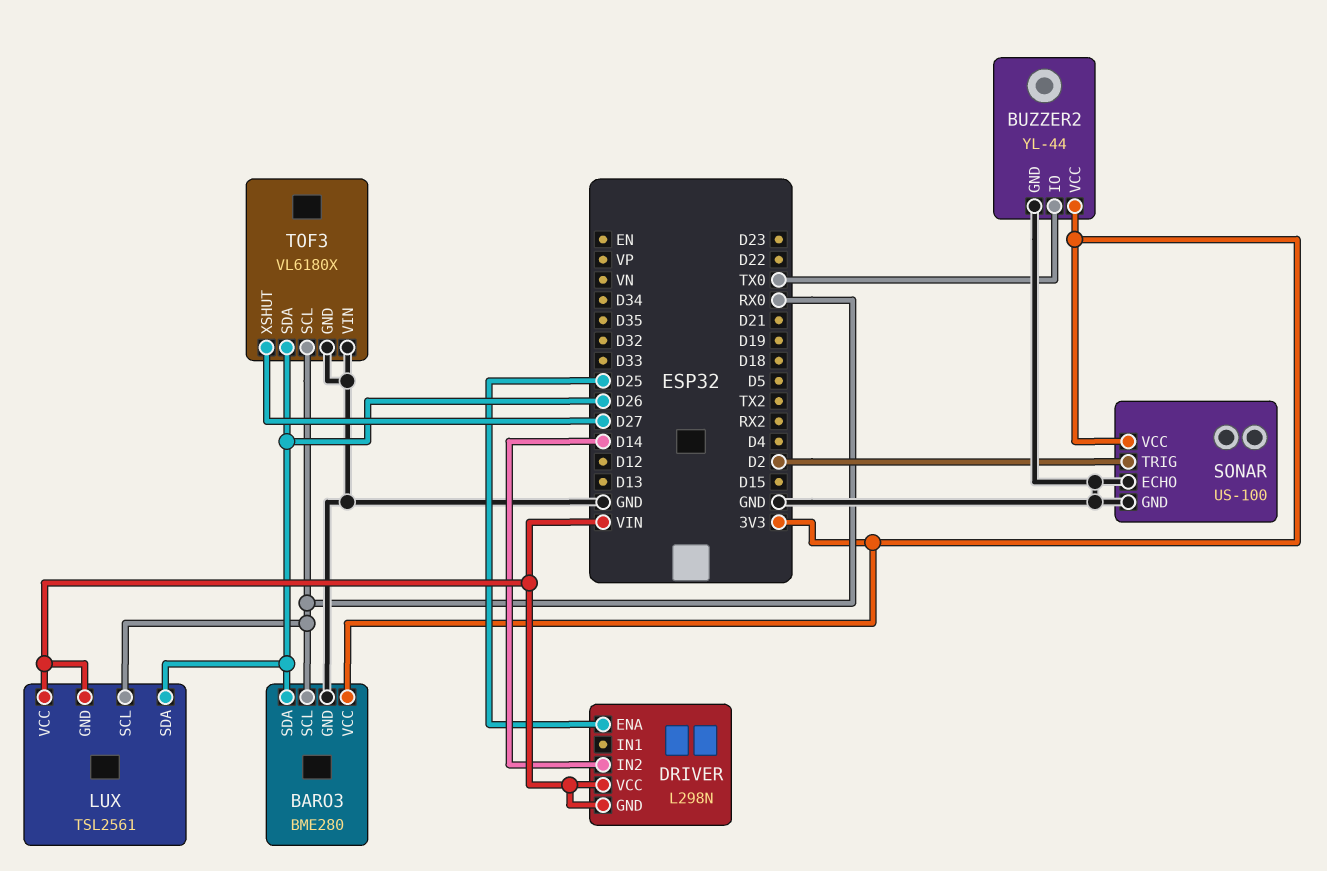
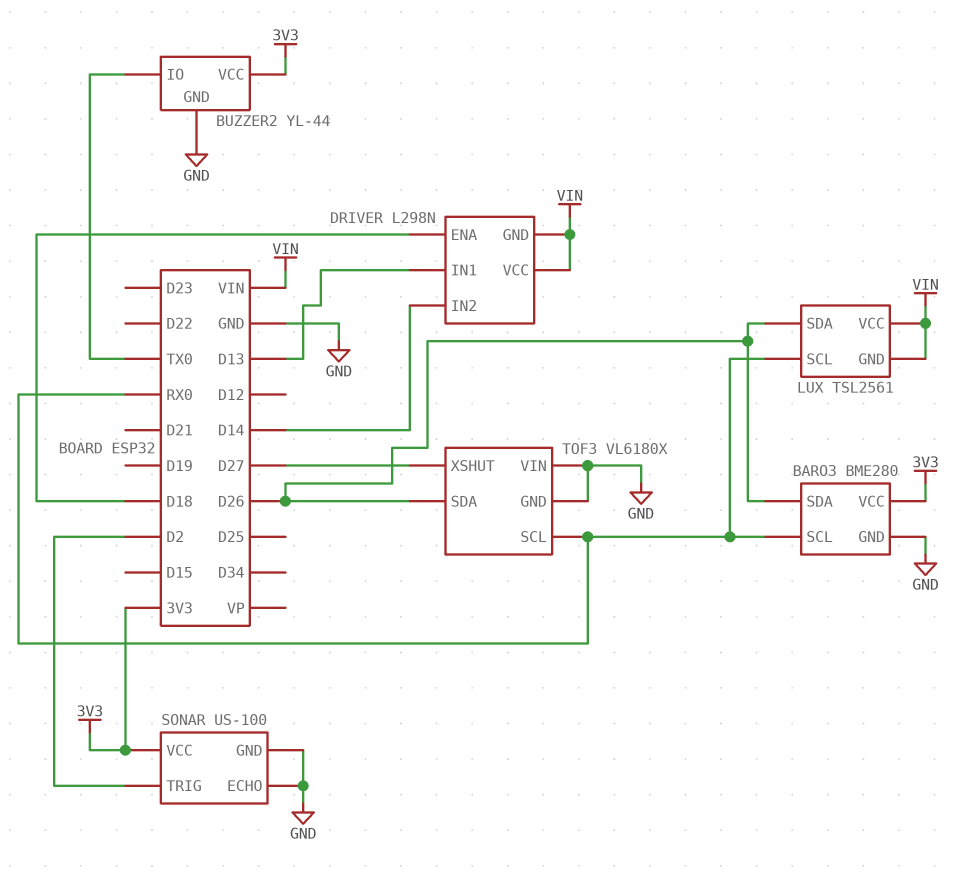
DRIVER pin ENA: D25 -> D18
DRIVER pin IN1: none -> D13

